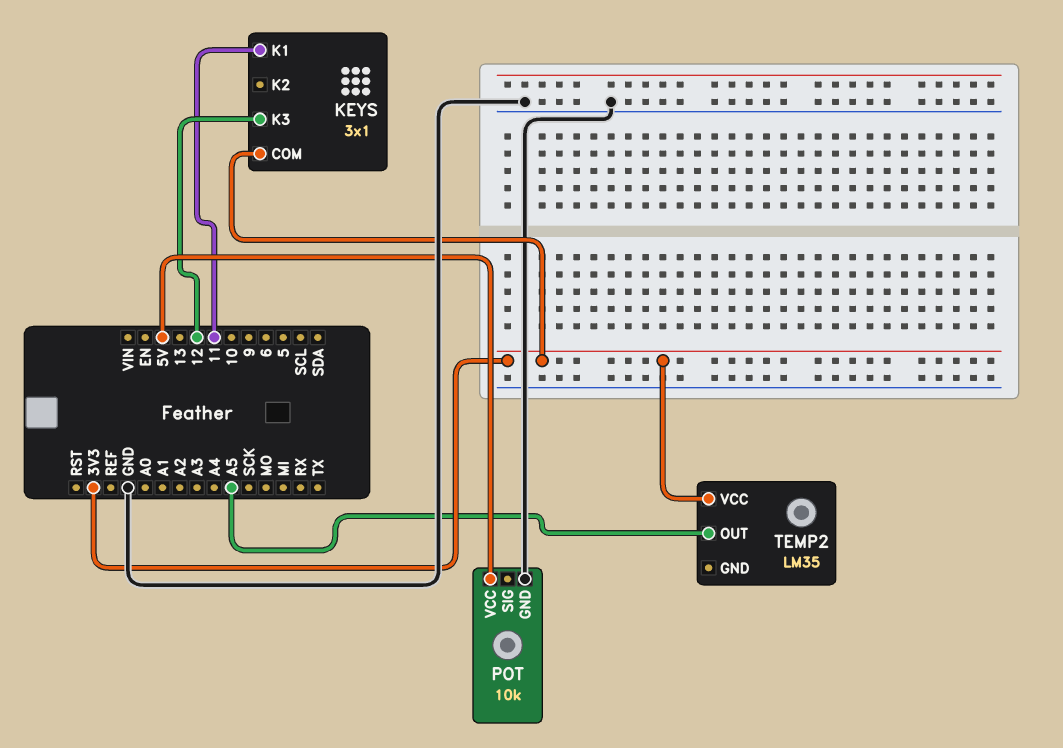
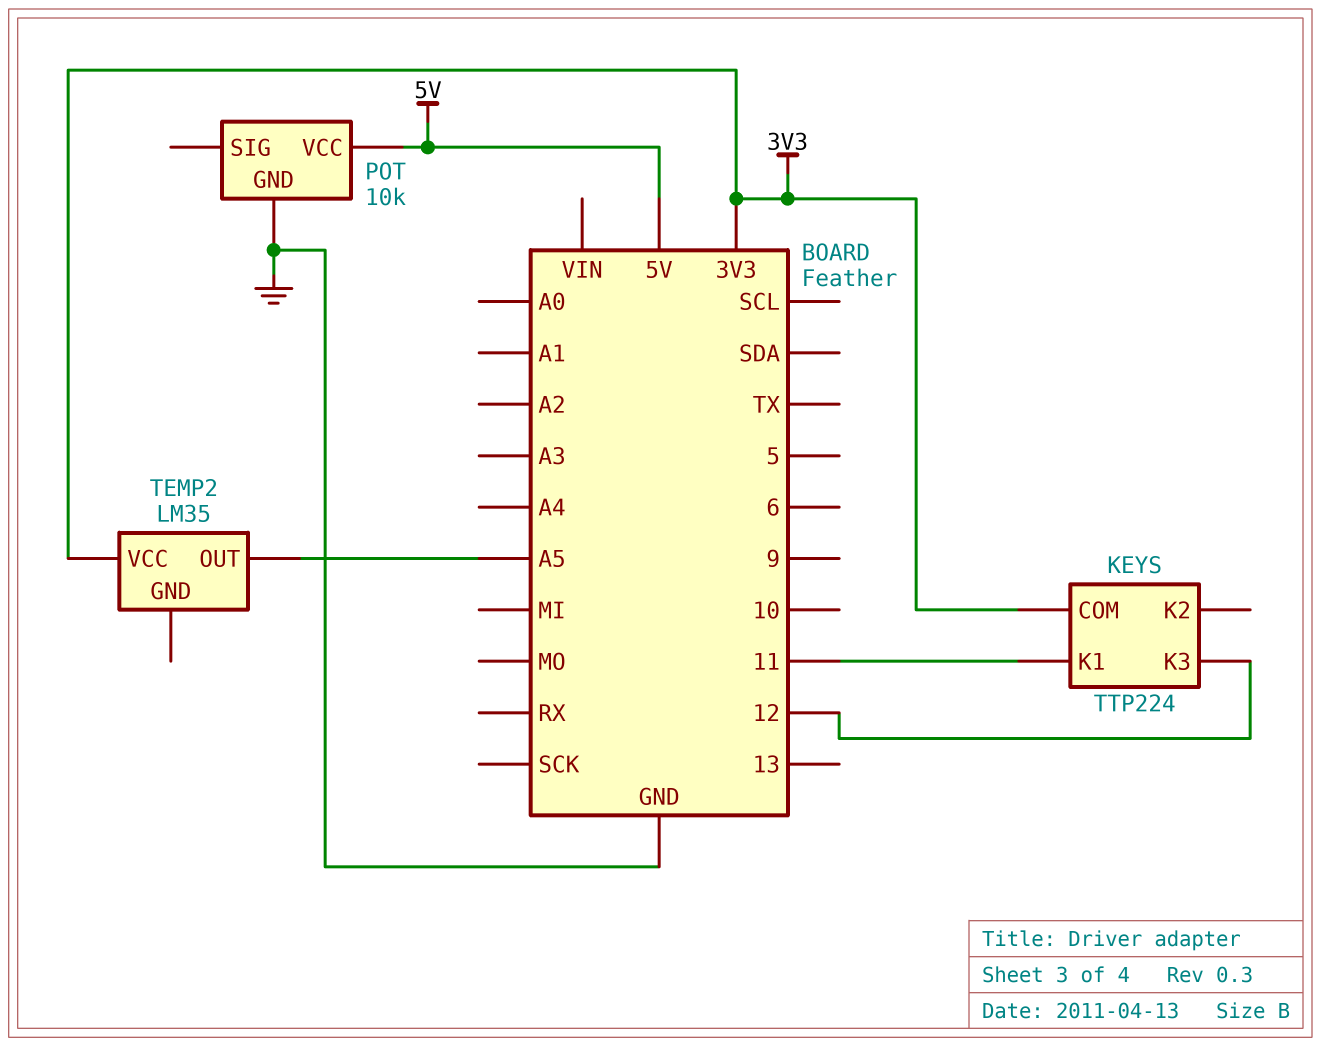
KEYS: 3x1 -> TTP224

